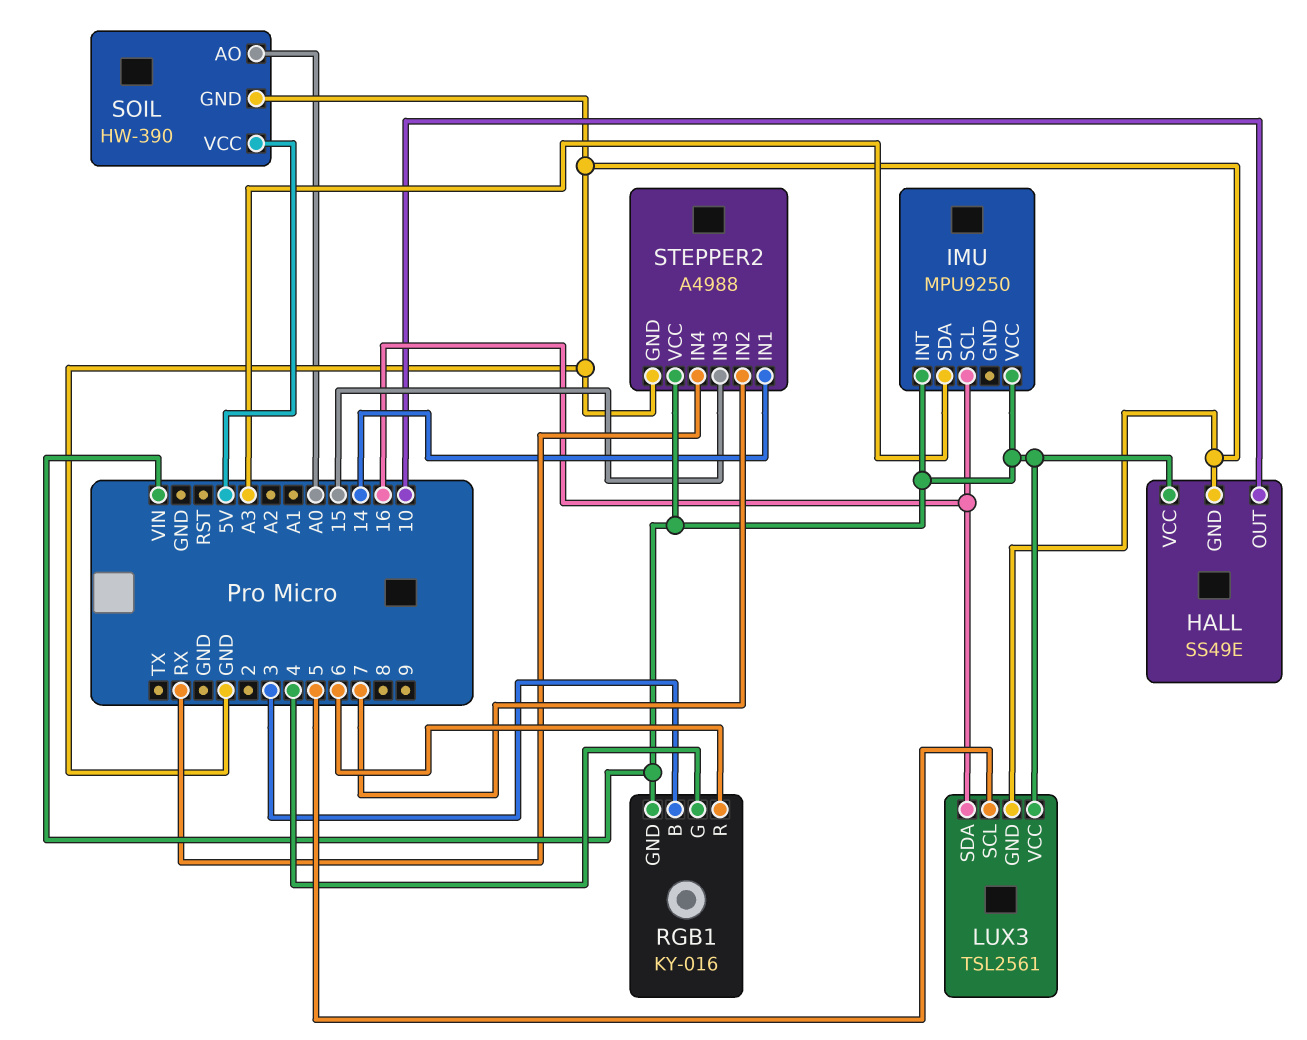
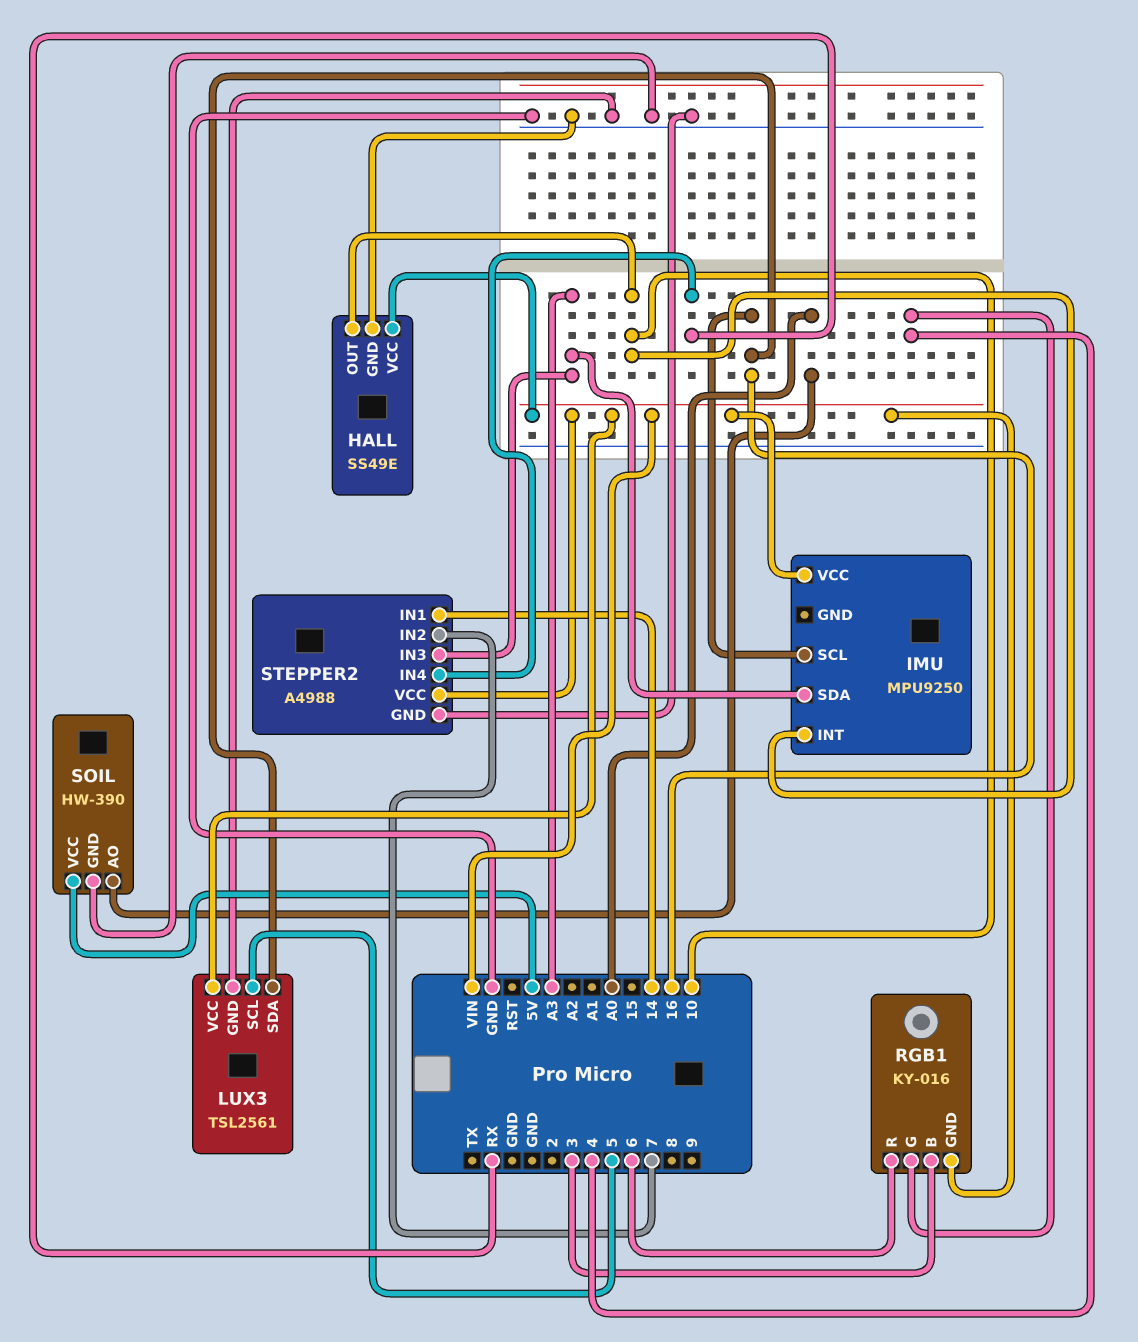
IMU pin INT: VIN -> 10
STEPPER2 pin IN3: 15 -> A3

